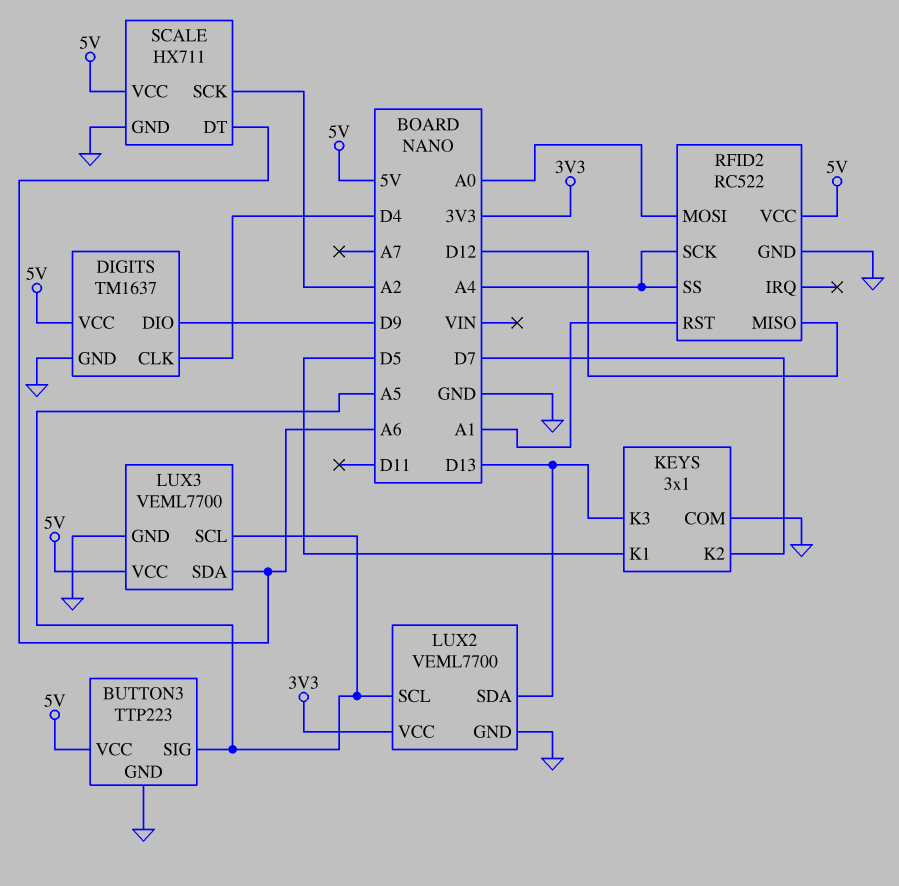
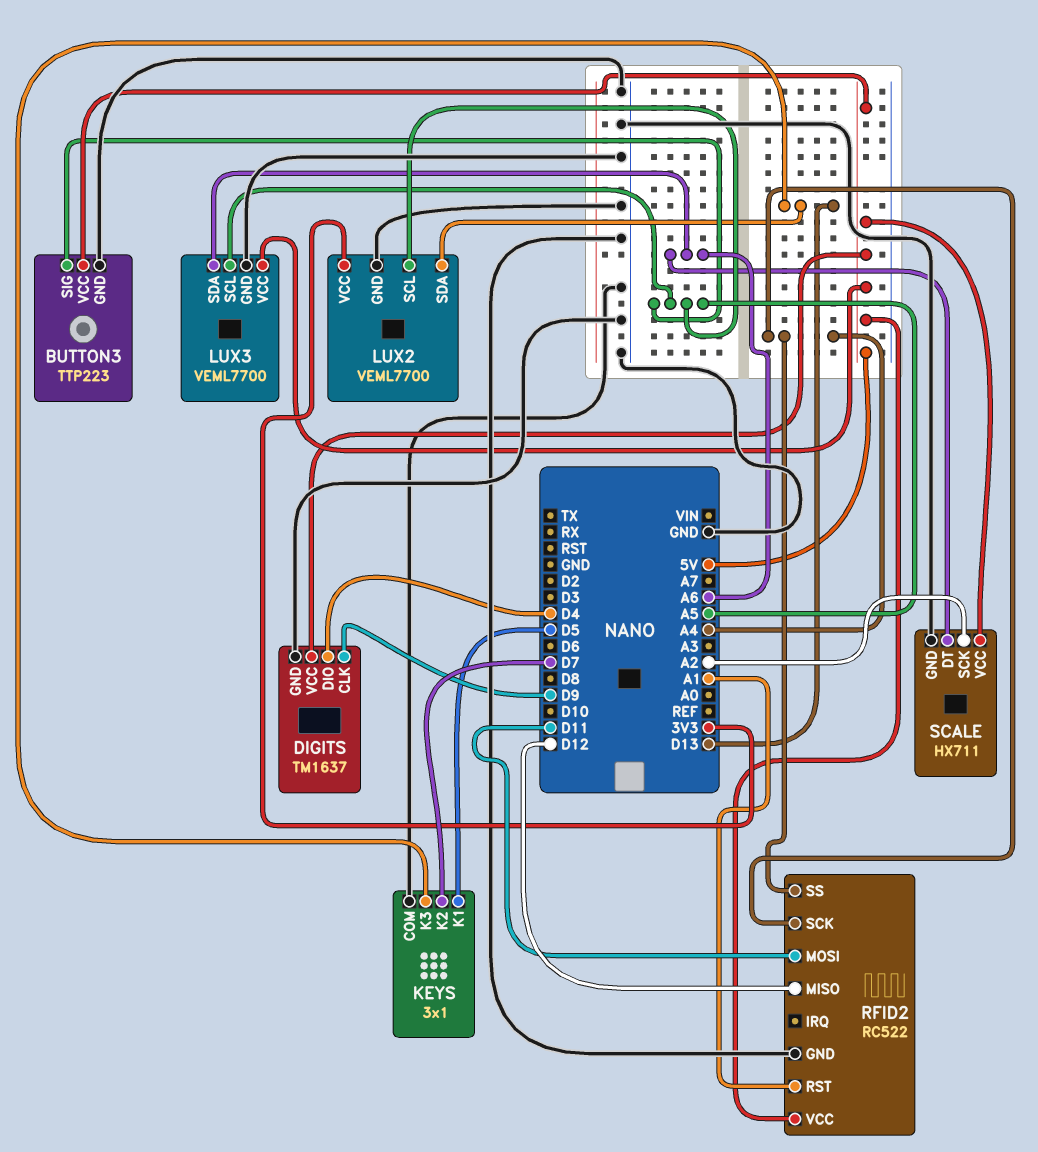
DIGITS pin CLK: D4 -> D9
DIGITS pin DIO: D9 -> D4
RFID2 pin MOSI: A0 -> D11

